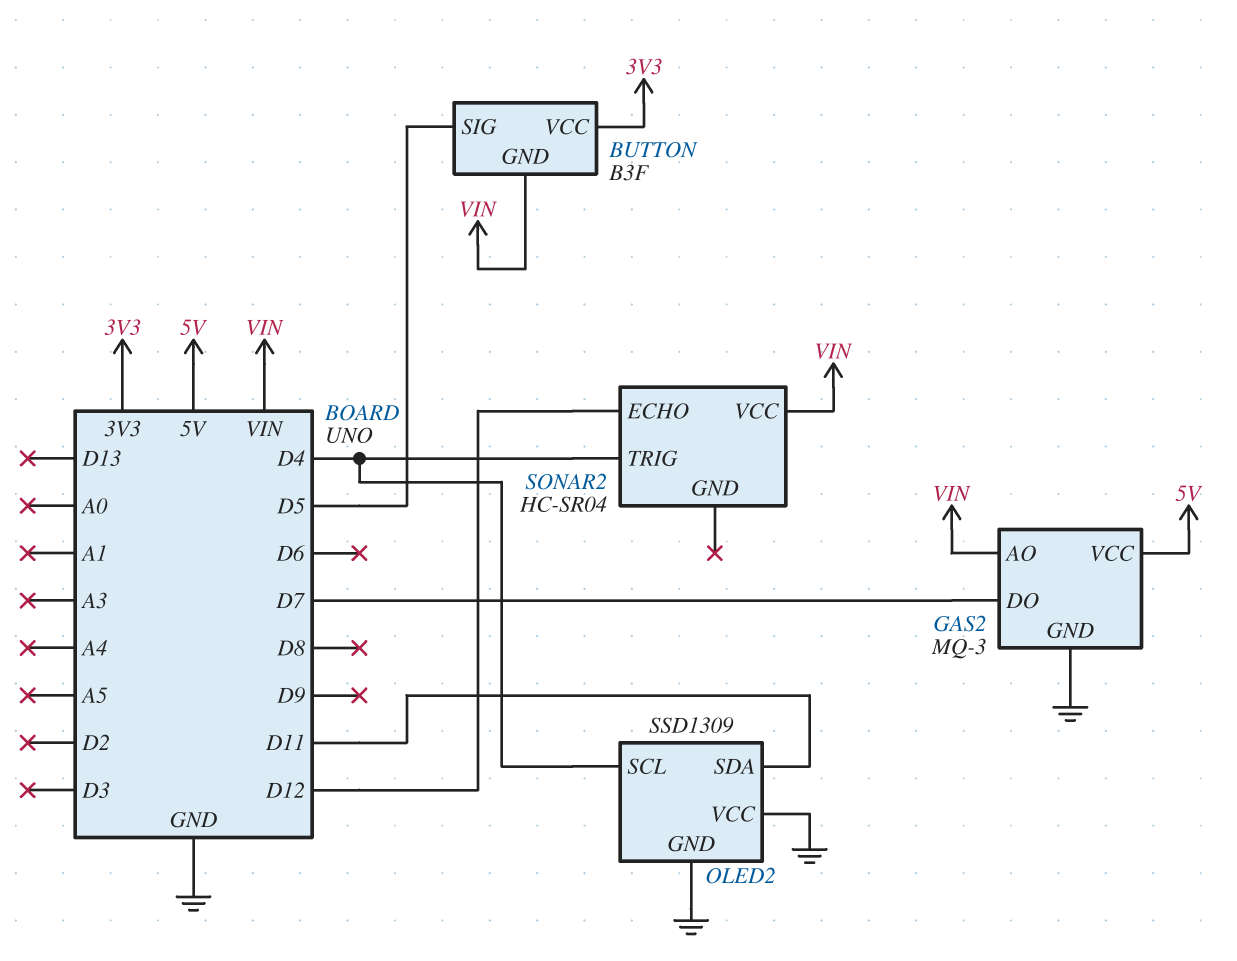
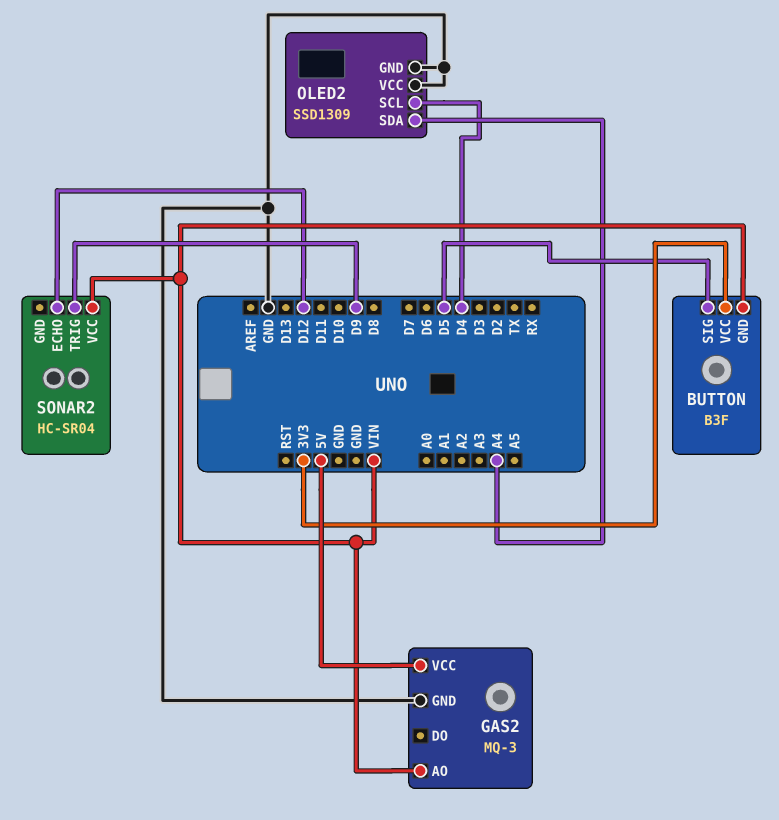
GAS2 pin DO: D7 -> none
OLED2 pin SDA: D11 -> A4
SONAR2 pin TRIG: D4 -> D9

